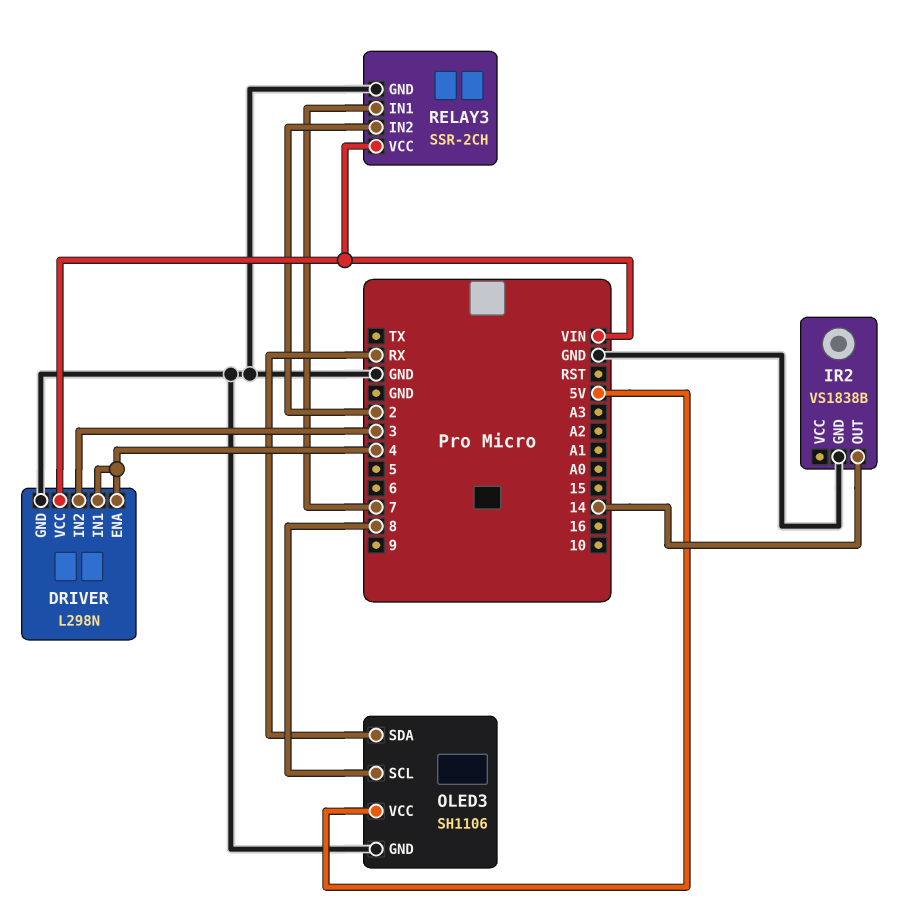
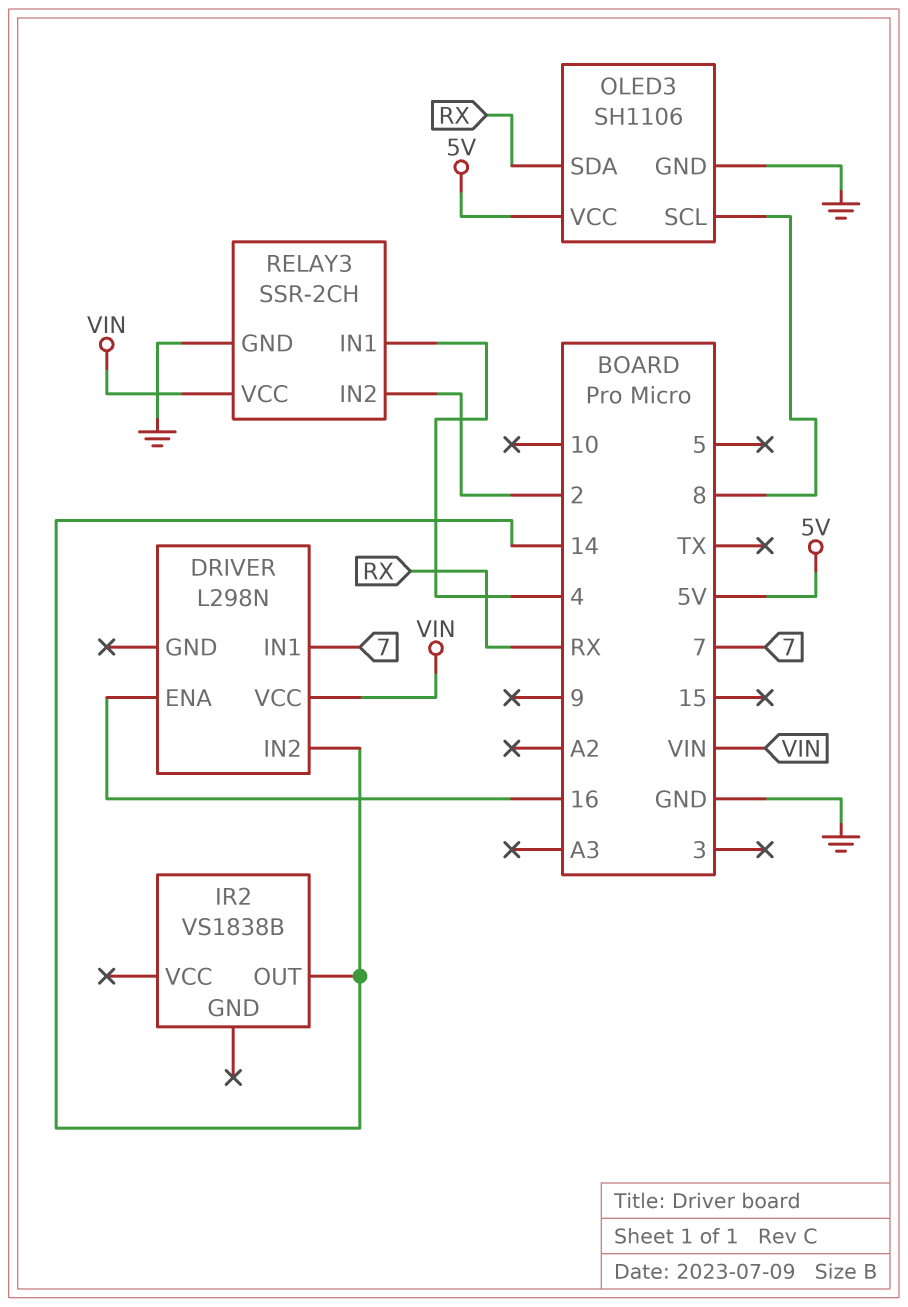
DRIVER pin ENA: 4 -> 16
DRIVER pin GND: GND -> none
DRIVER pin IN1: 4 -> 7
DRIVER pin IN2: 3 -> 14
IR2 pin GND: GND -> none
RELAY3 pin IN1: 7 -> 4

